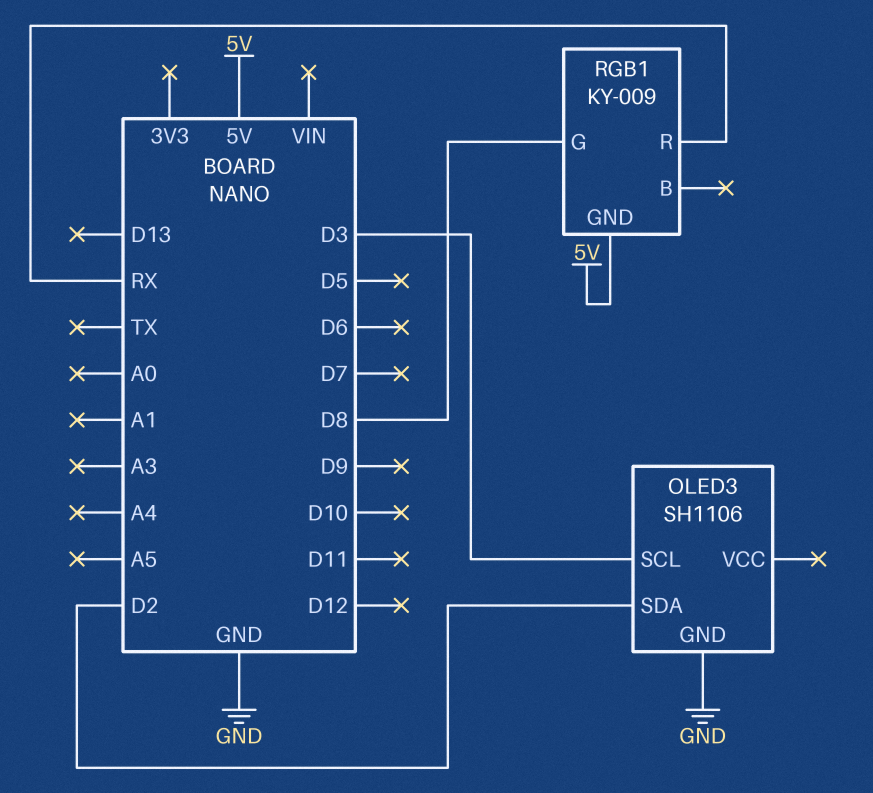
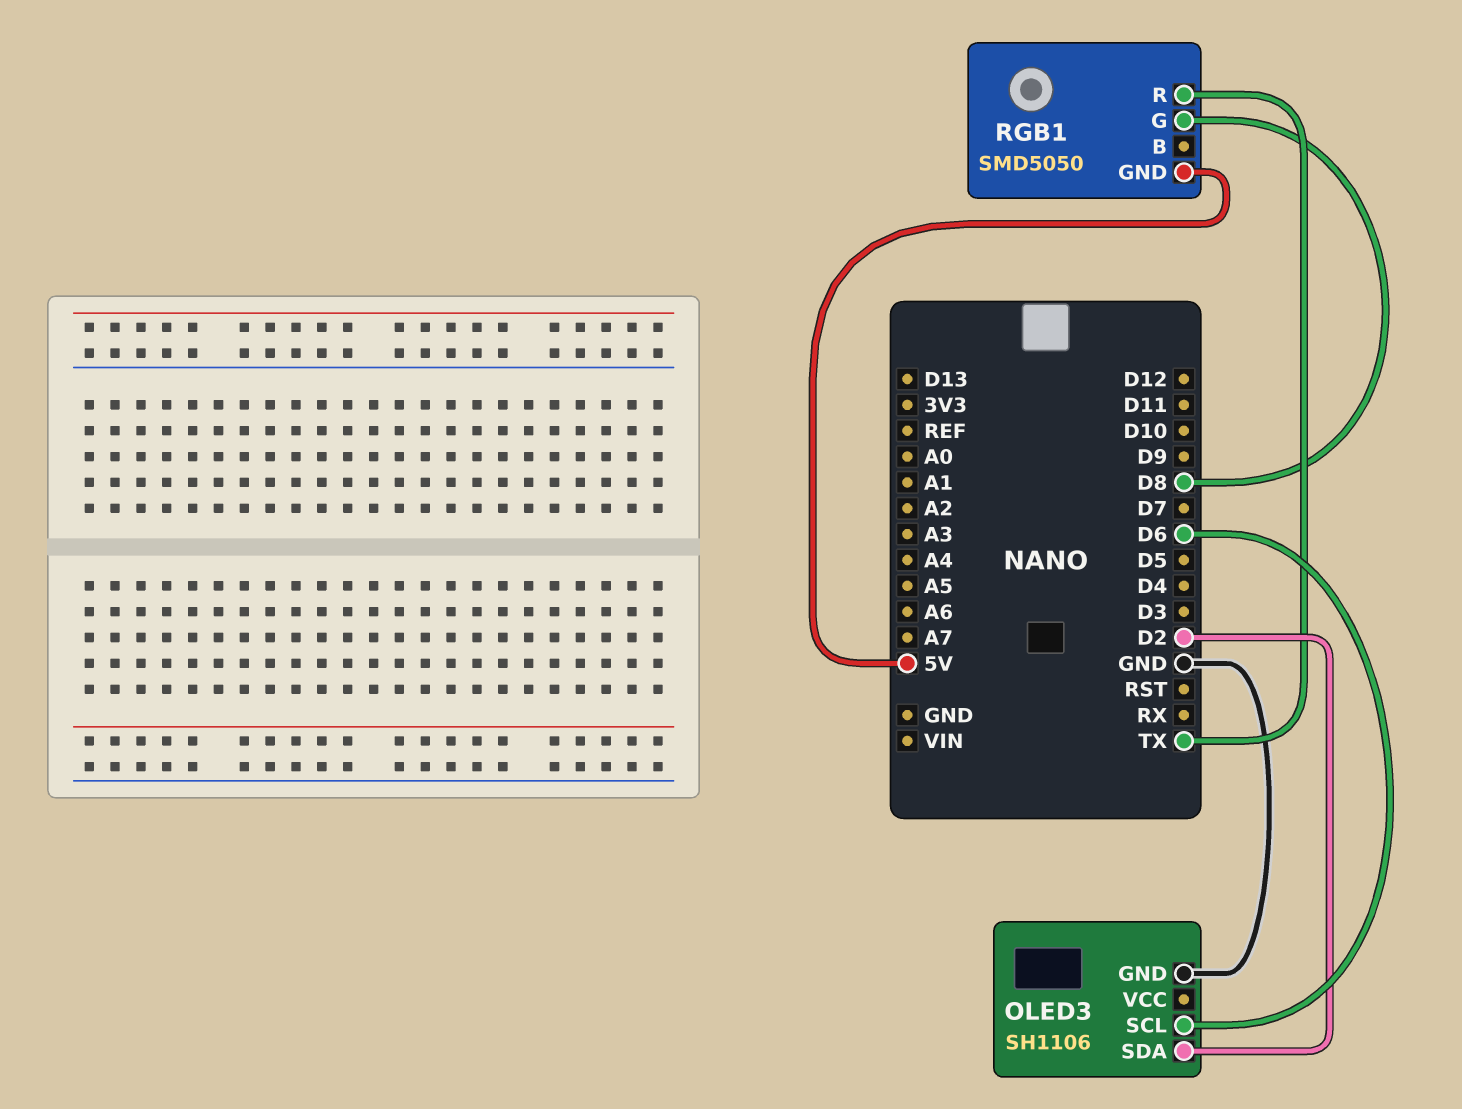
OLED3 pin SCL: D3 -> D6
RGB1: KY-009 -> SMD5050
RGB1 pin R: RX -> TX

